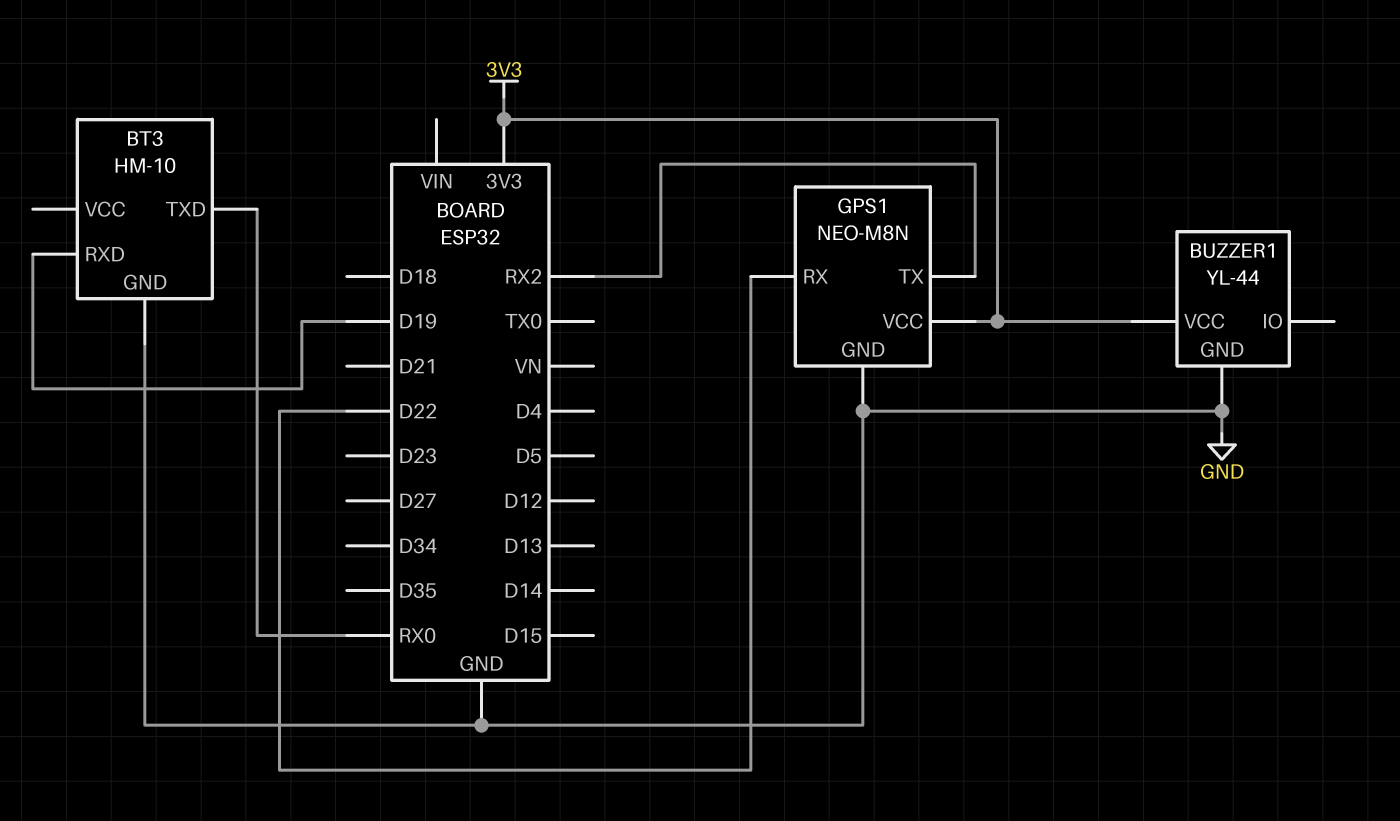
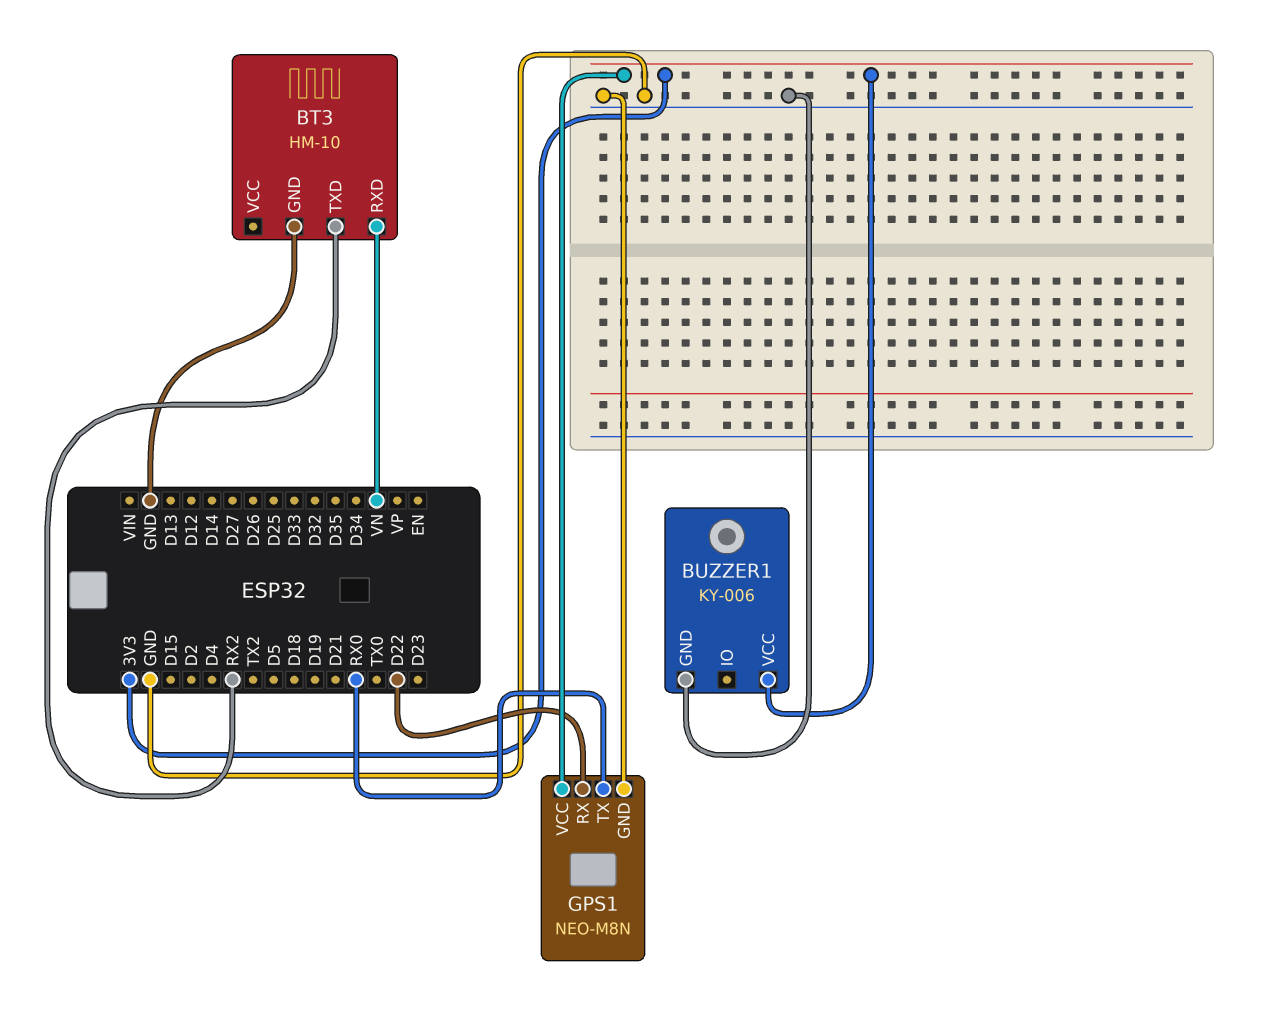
BT3 pin RXD: D19 -> VN
BT3 pin TXD: RX0 -> RX2
BUZZER1: YL-44 -> KY-006
GPS1 pin TX: RX2 -> RX0

